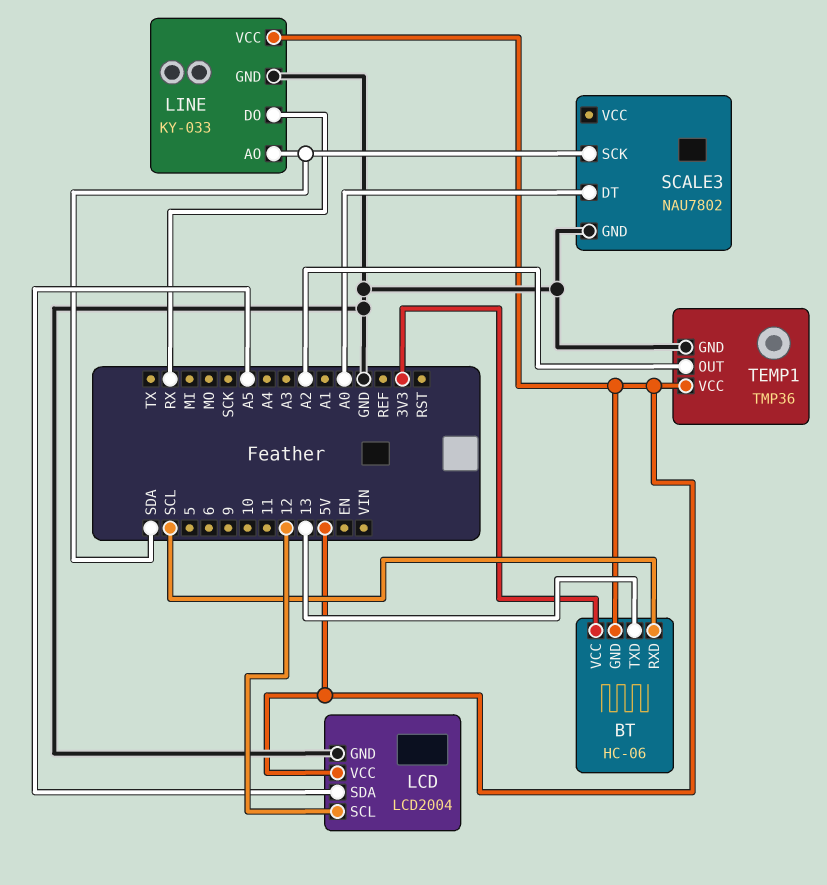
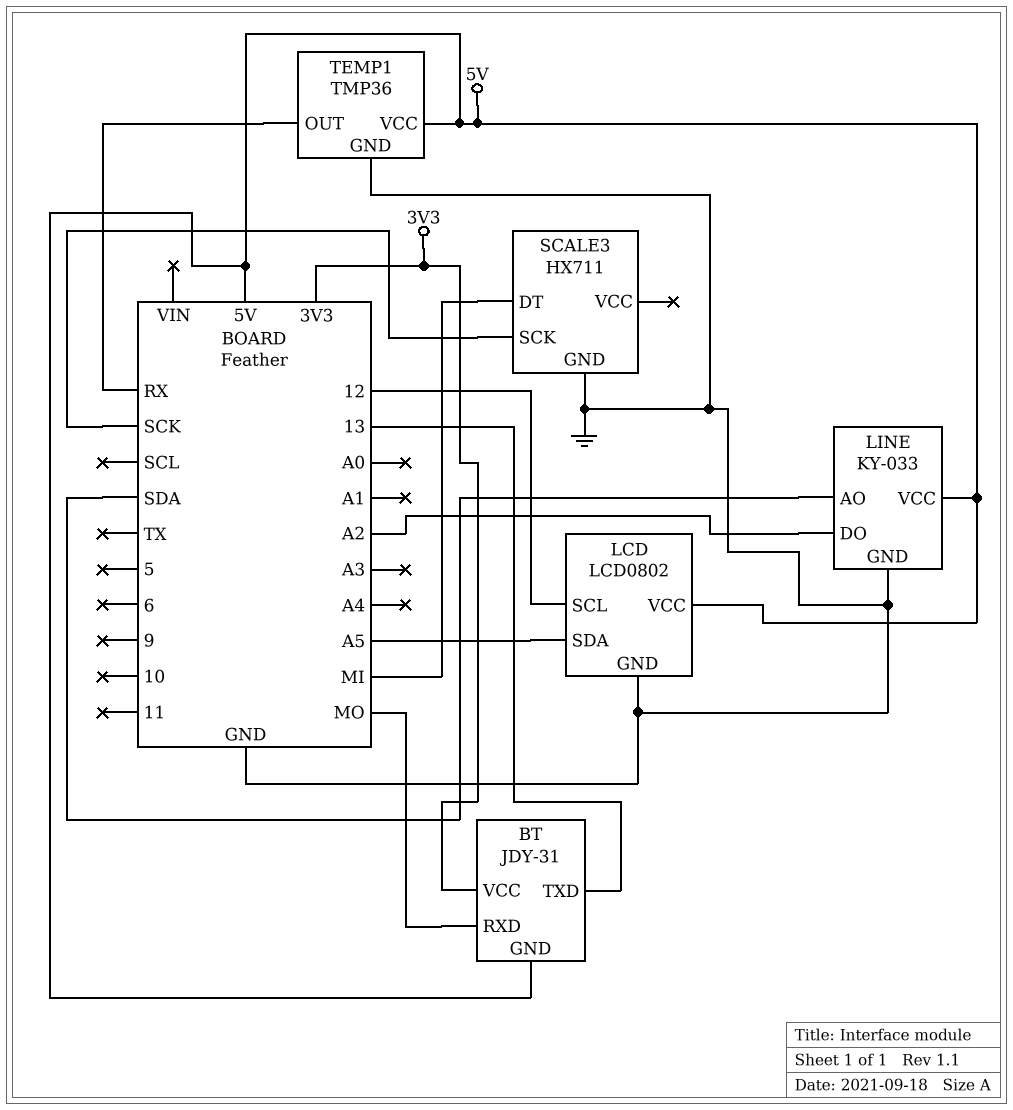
BT: HC-06 -> JDY-31
BT pin RXD: SCL -> MO
LCD: LCD2004 -> LCD0802
LINE pin DO: RX -> A2
SCALE3: NAU7802 -> HX711
SCALE3 pin DT: A0 -> MI
SCALE3 pin SCK: SDA -> SCK
TEMP1 pin OUT: A2 -> RX

